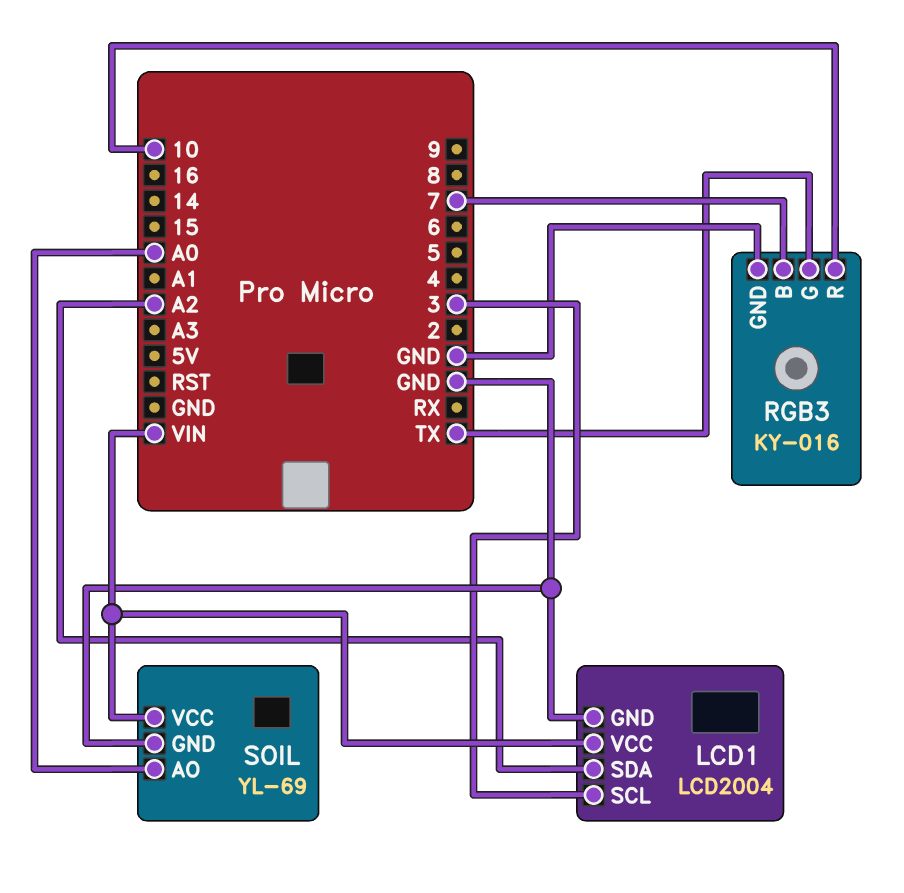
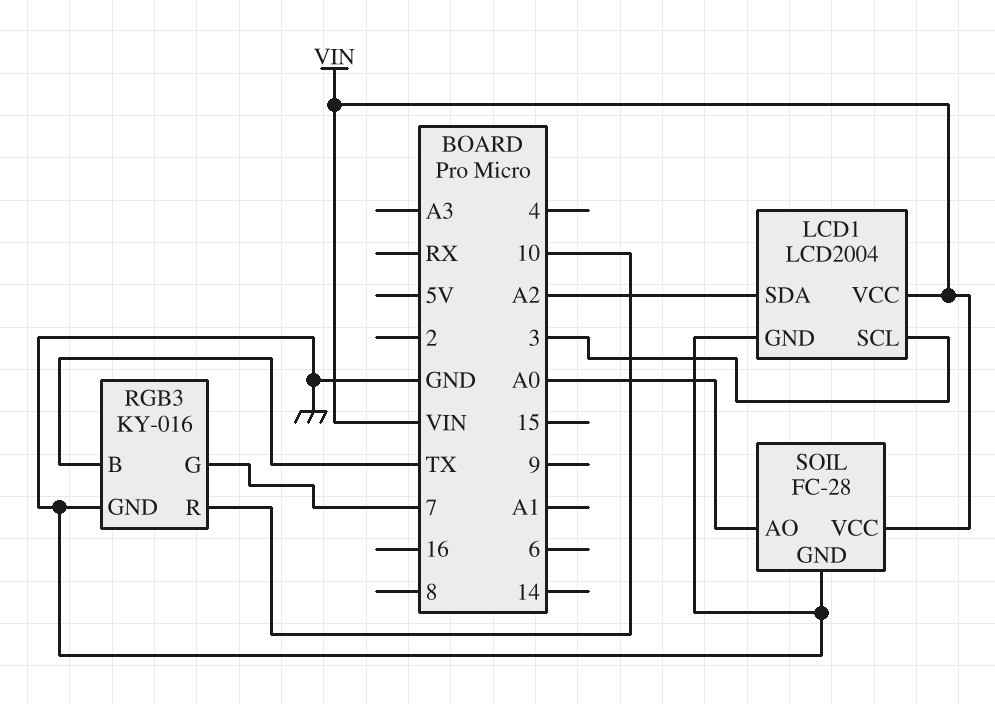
RGB3 pin B: 7 -> TX
RGB3 pin G: TX -> 7
SOIL: YL-69 -> FC-28

